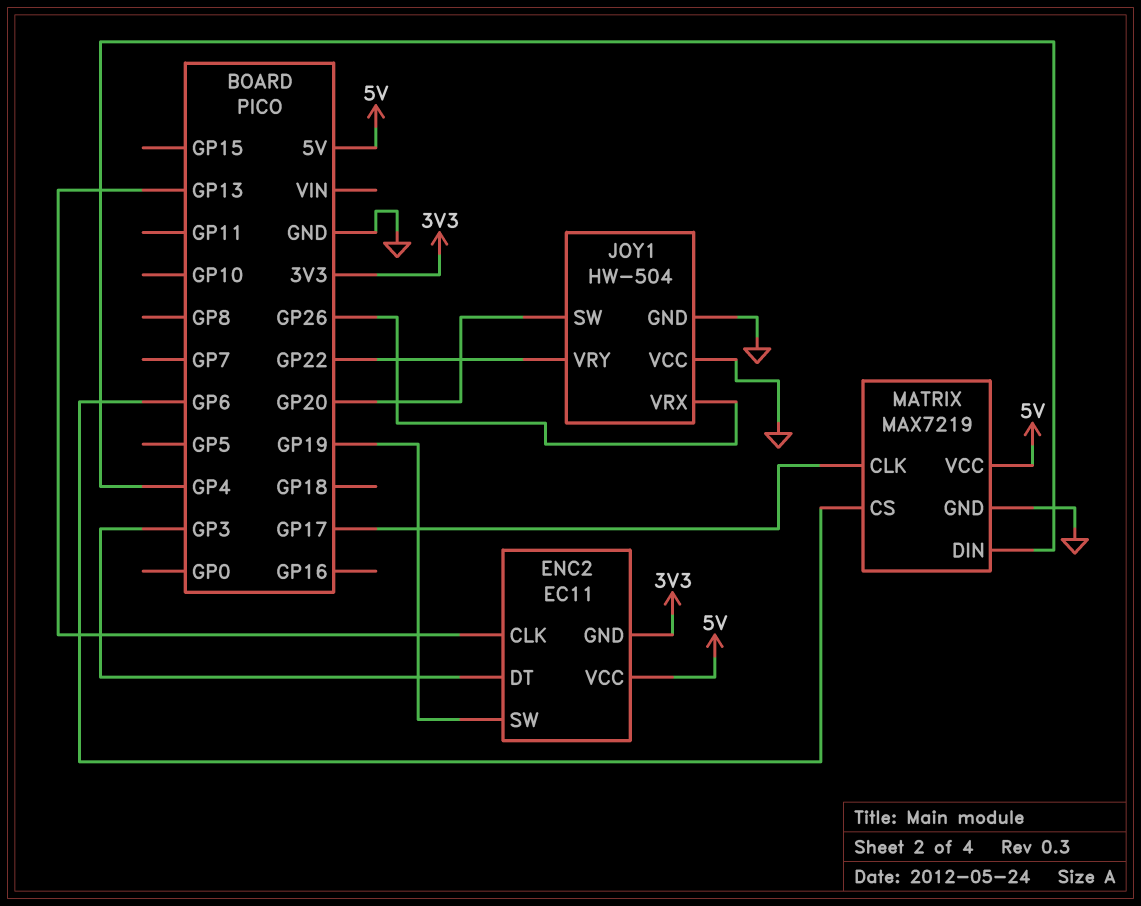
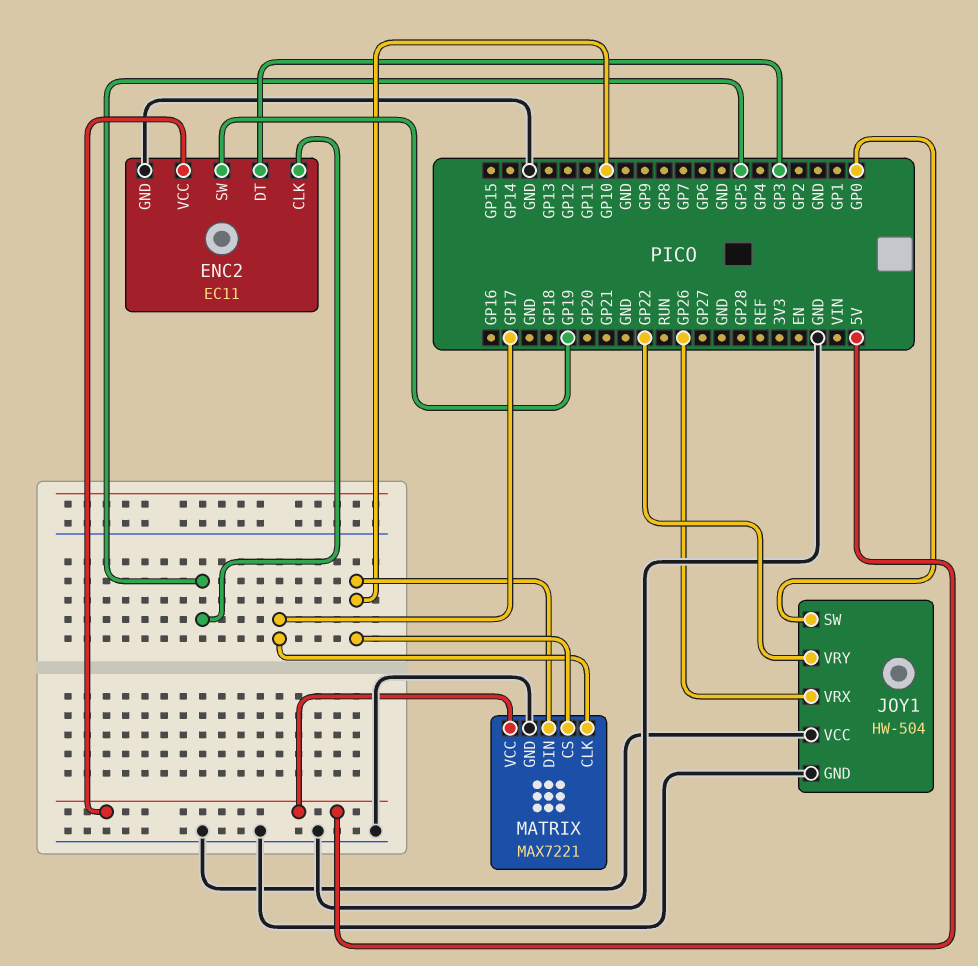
ENC2 pin CLK: GP13 -> GP5
ENC2 pin GND: 3V3 -> GND
JOY1 pin SW: GP20 -> GP0
MATRIX: MAX7219 -> MAX7221
MATRIX pin CS: GP6 -> GP10
MATRIX pin DIN: GP4 -> GP10

